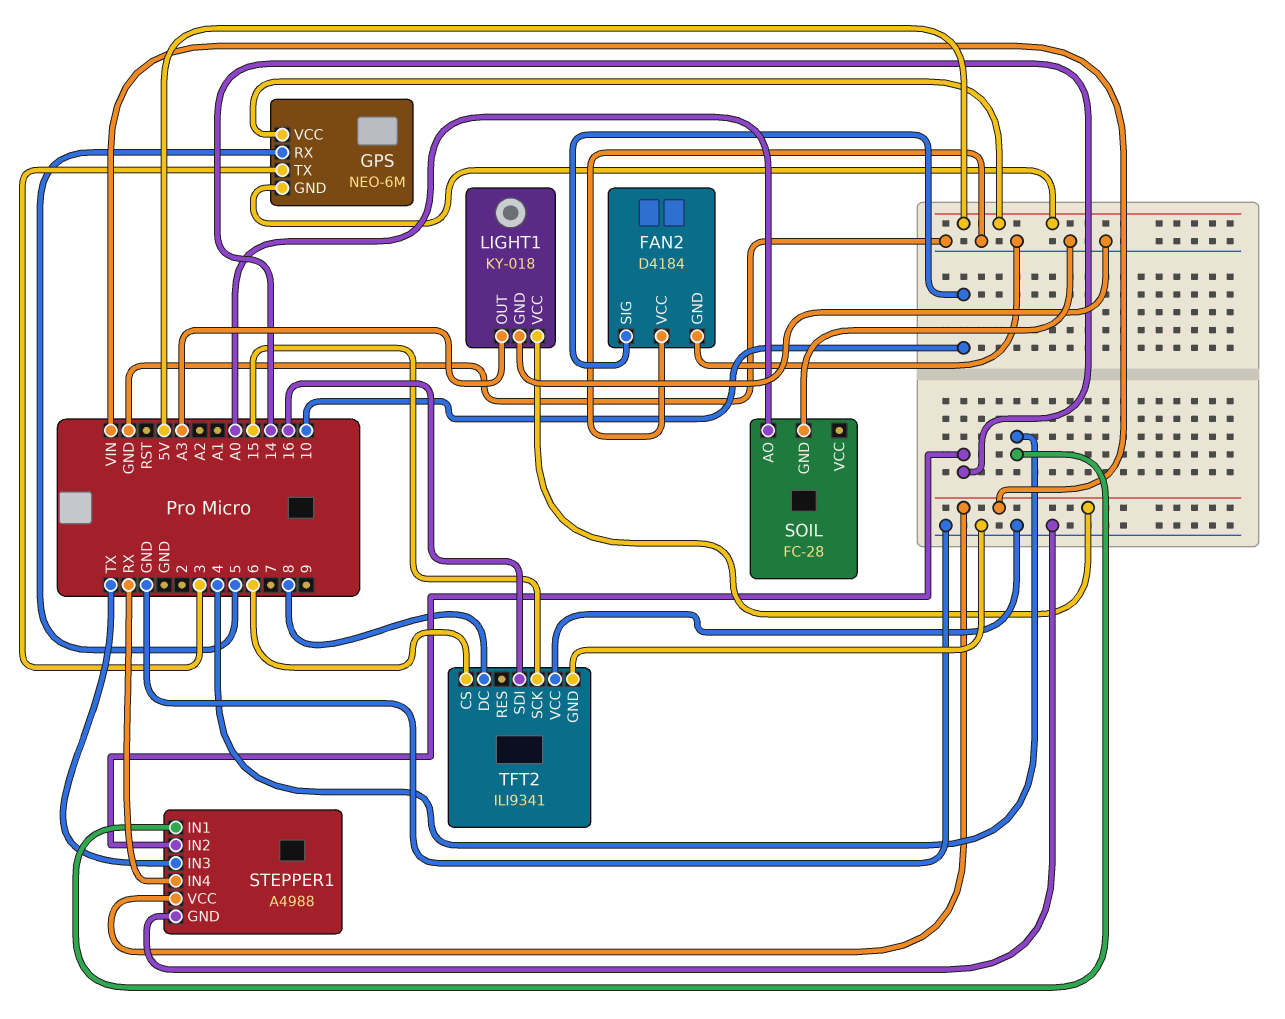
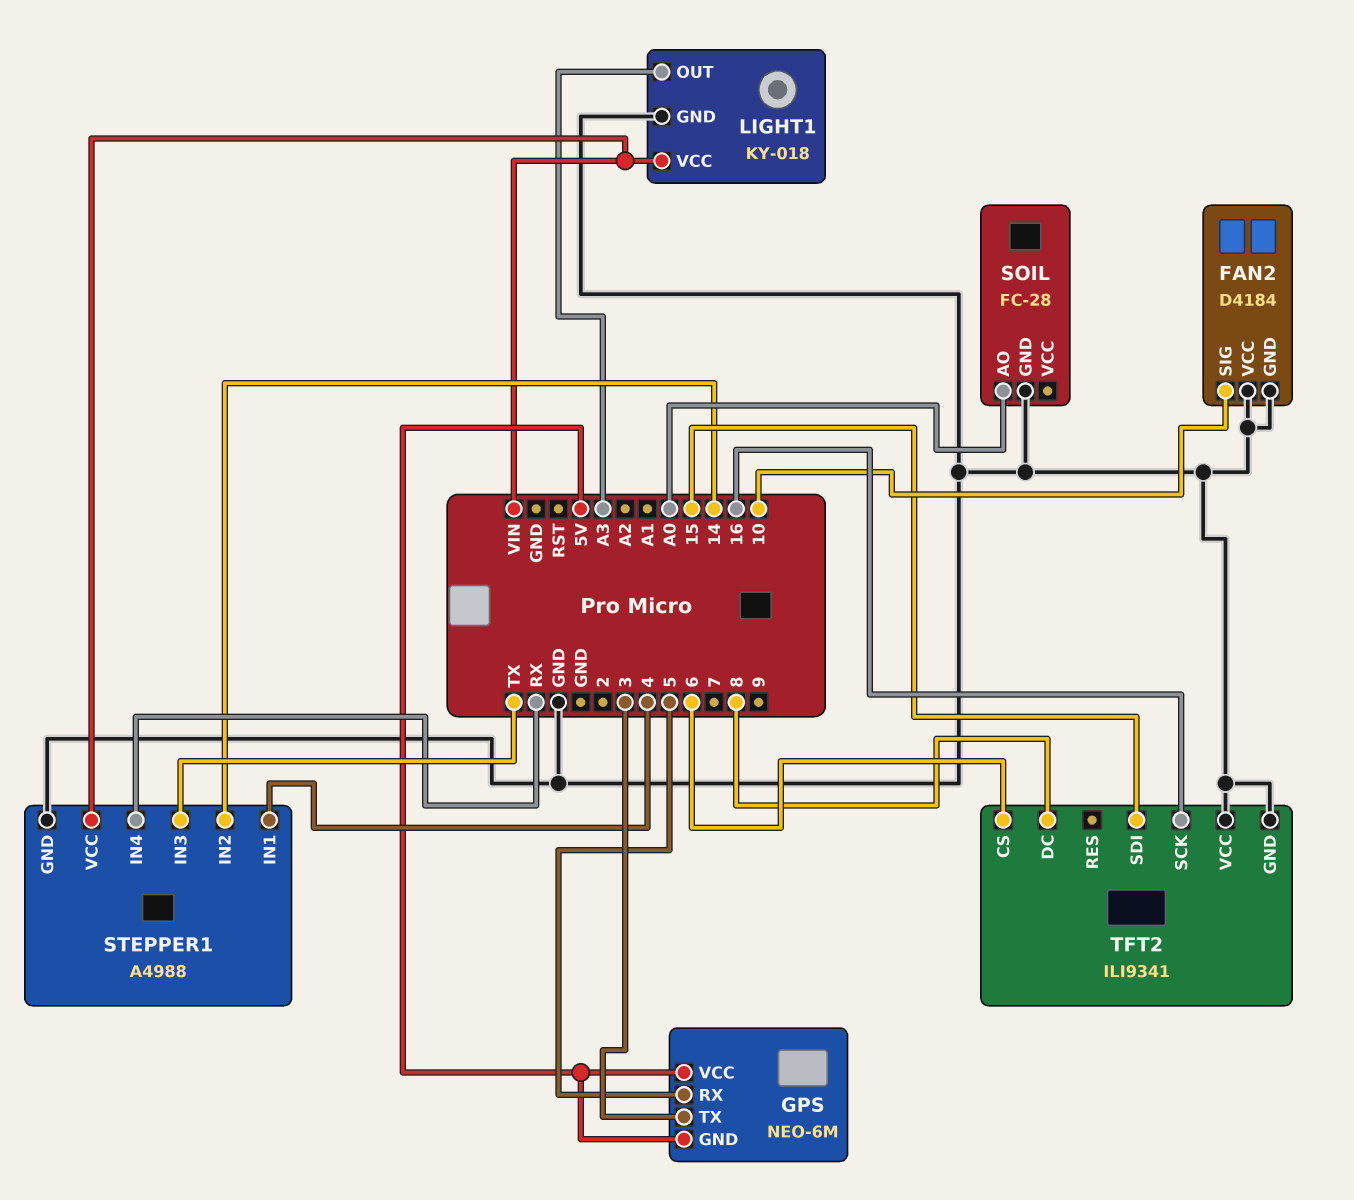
TFT2 pin SCK: 15 -> 16
TFT2 pin SDI: 16 -> 15

